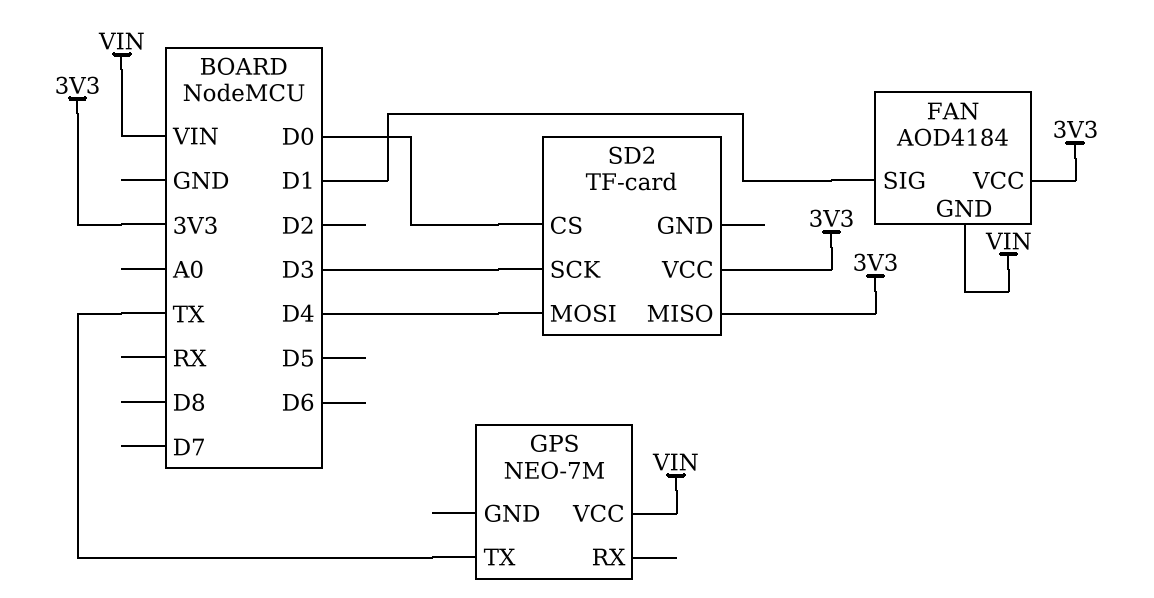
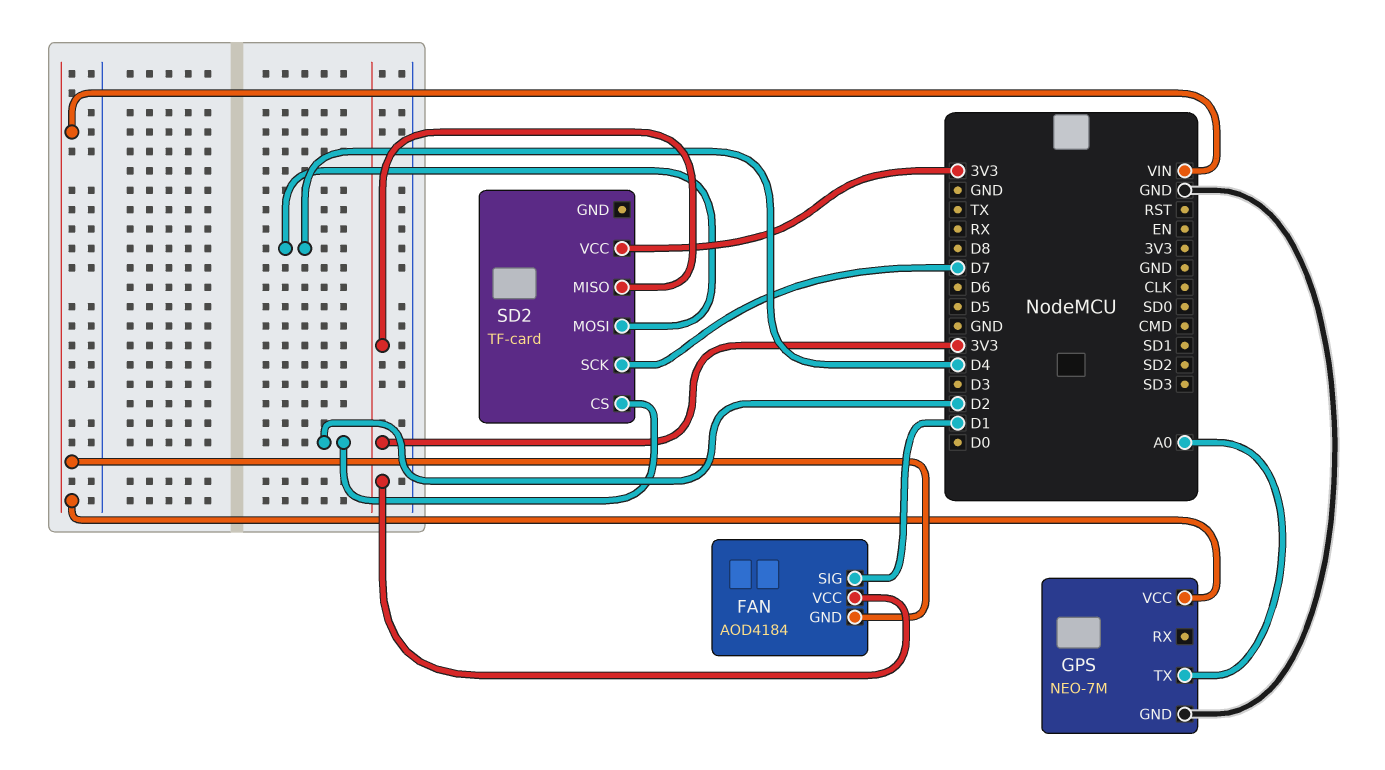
GPS pin GND: none -> GND
GPS pin TX: TX -> A0
SD2 pin CS: D0 -> D2
SD2 pin SCK: D3 -> D7

